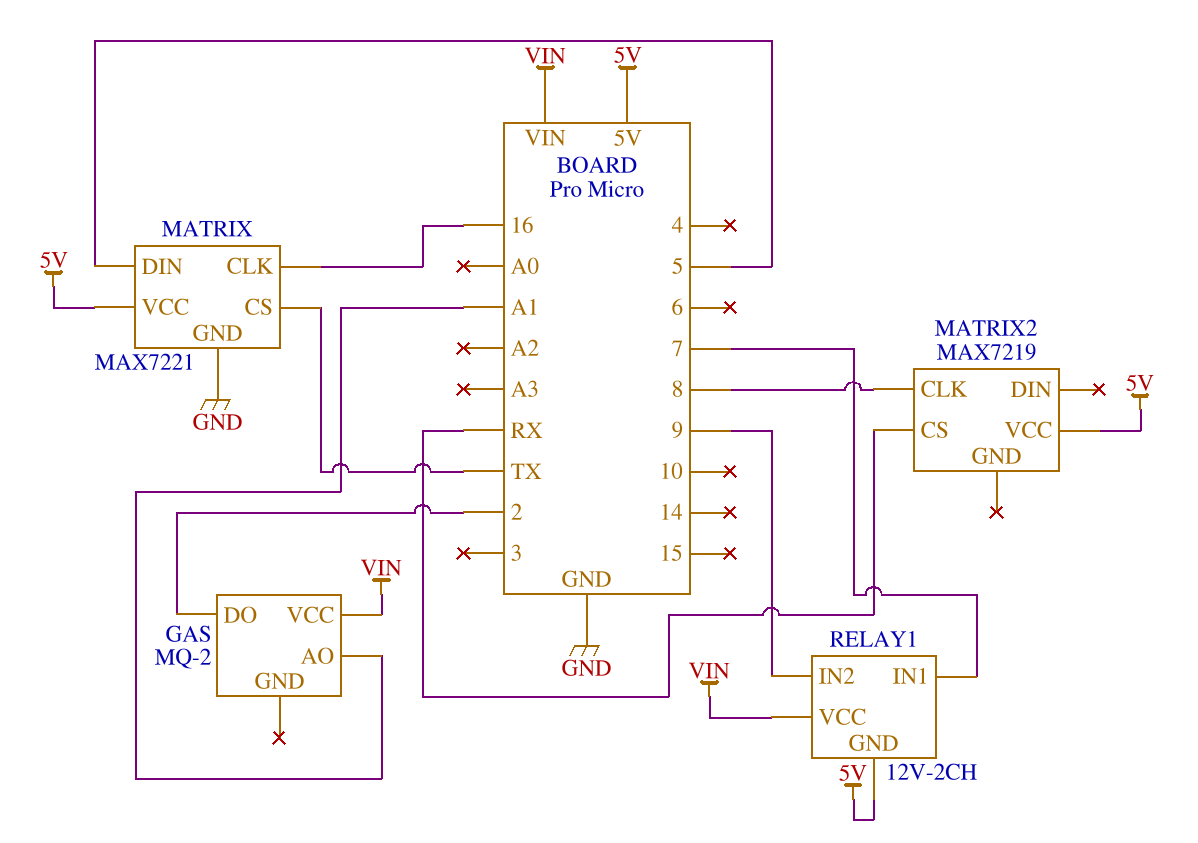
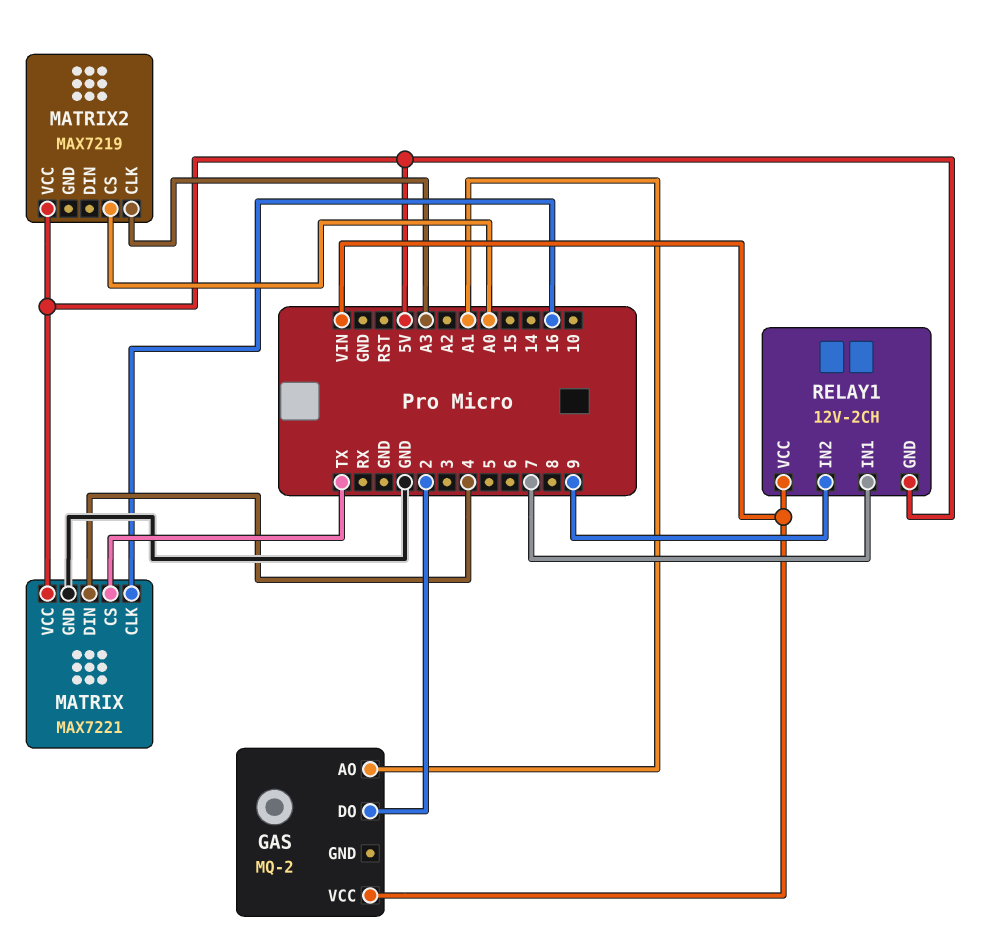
MATRIX pin DIN: 5 -> 4
MATRIX2 pin CLK: 8 -> A3
MATRIX2 pin CS: RX -> A0

